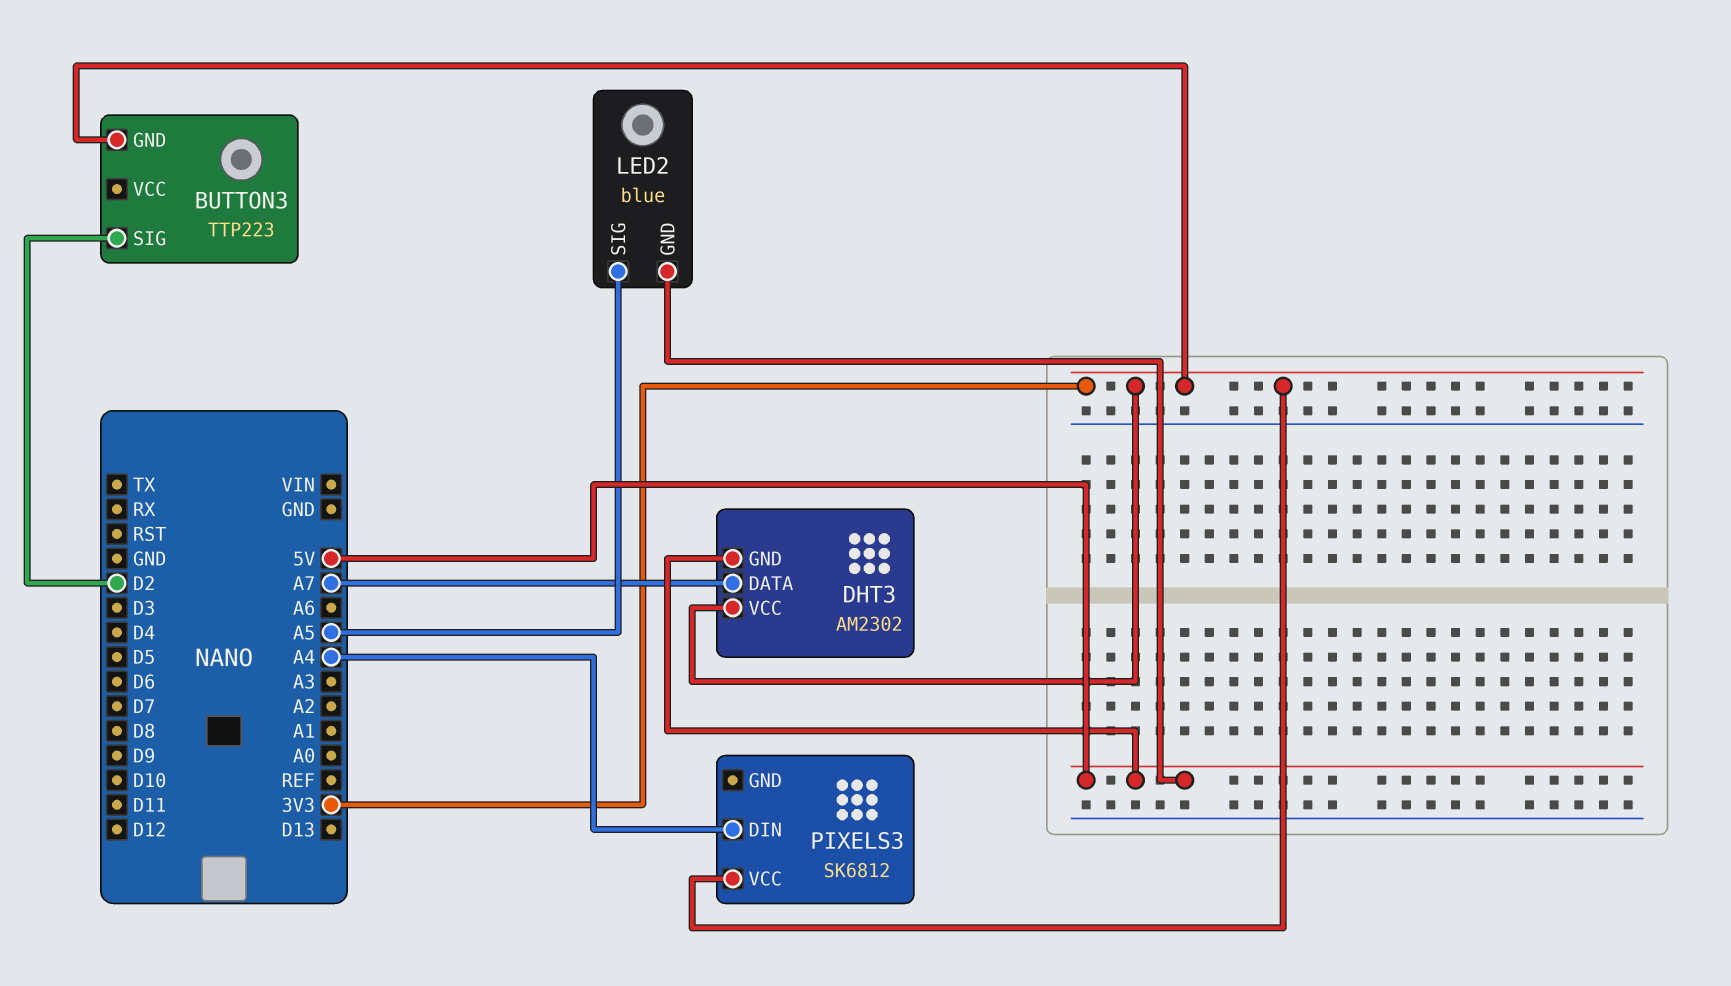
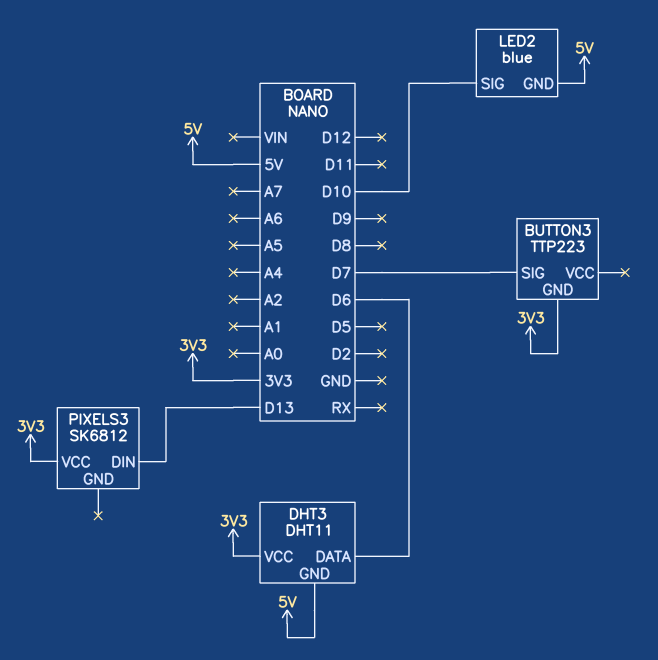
BUTTON3 pin SIG: D2 -> D7
DHT3: AM2302 -> DHT11
DHT3 pin DATA: A7 -> D6
LED2 pin SIG: A5 -> D10
PIXELS3 pin DIN: A4 -> D13

